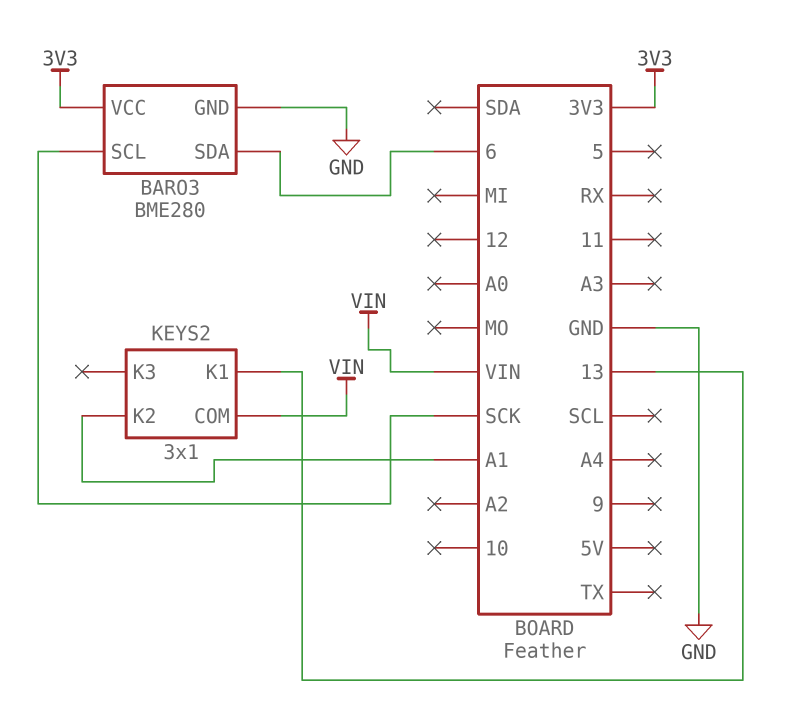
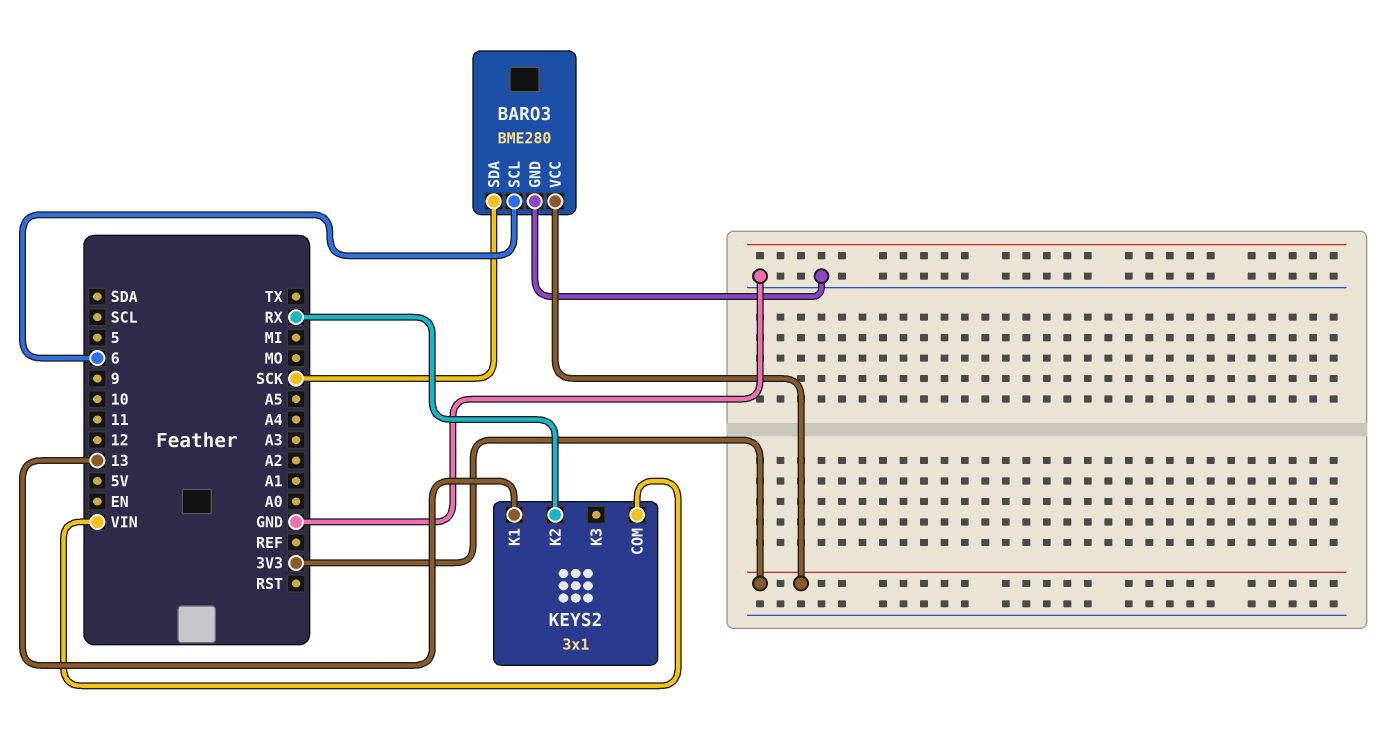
BARO3 pin SCL: SCK -> 6
BARO3 pin SDA: 6 -> SCK
KEYS2 pin K2: A1 -> RX

